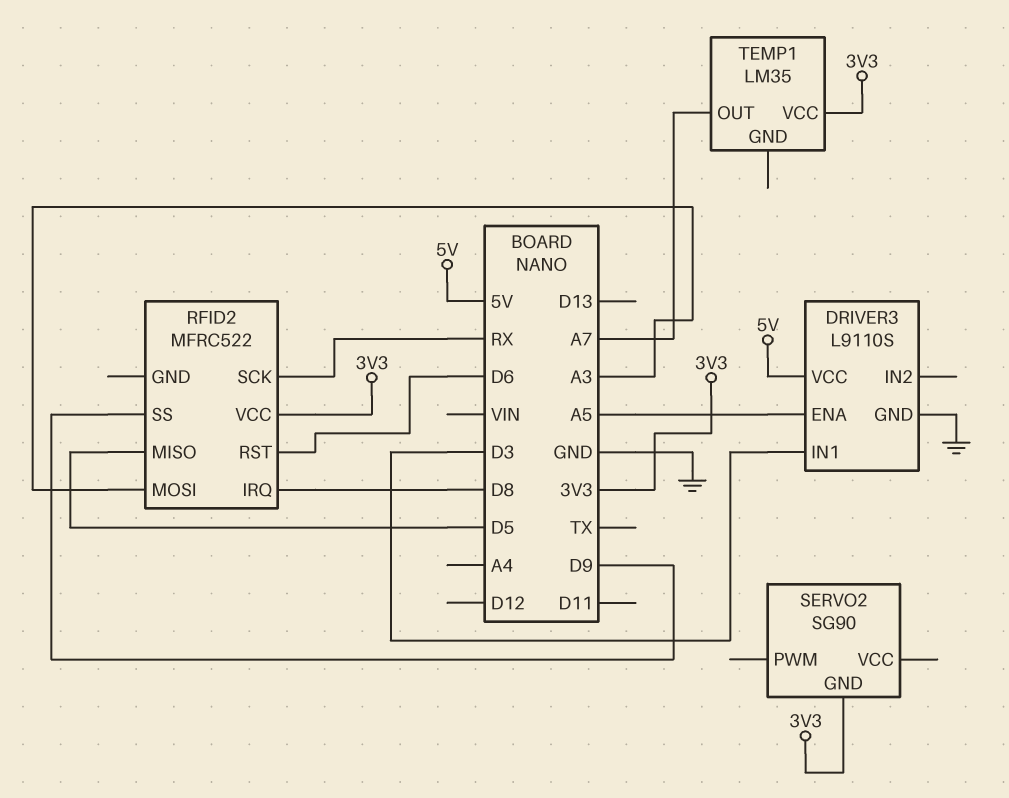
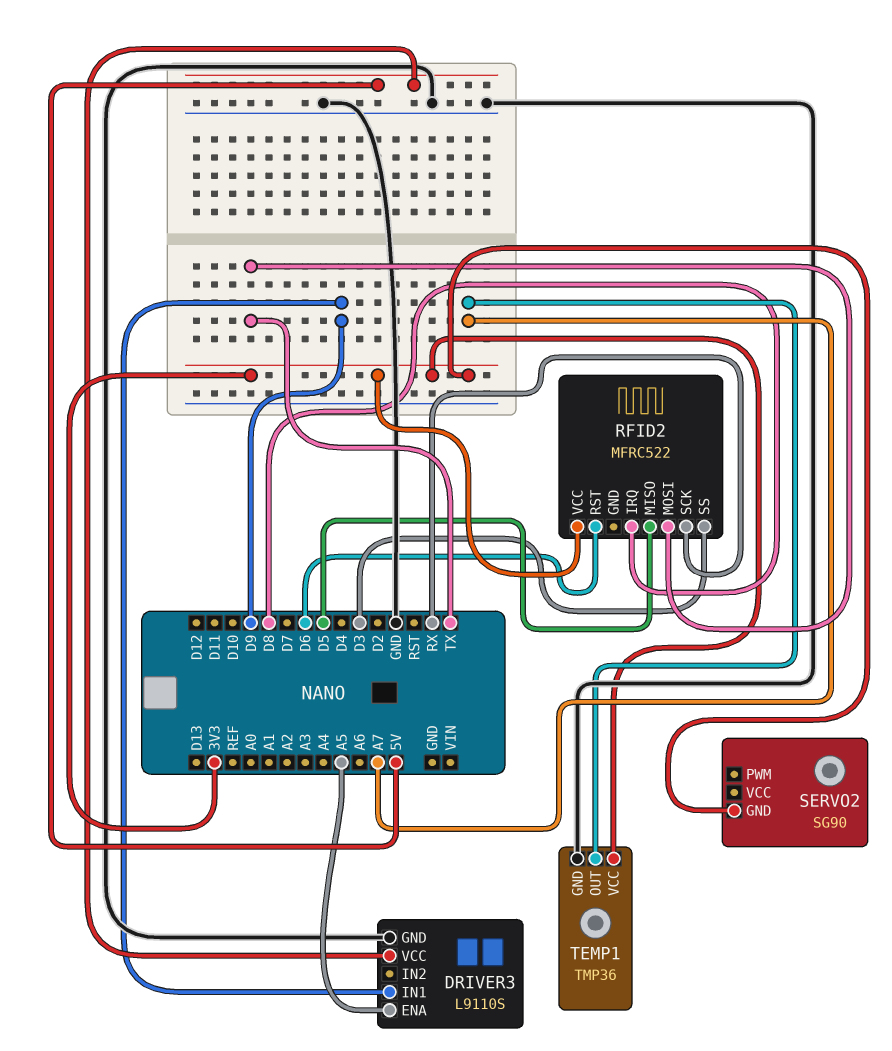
DRIVER3 pin IN1: D3 -> D9
RFID2 pin MOSI: A3 -> TX
RFID2 pin SS: D9 -> D3
TEMP1: LM35 -> TMP36
TEMP1 pin GND: none -> GND

